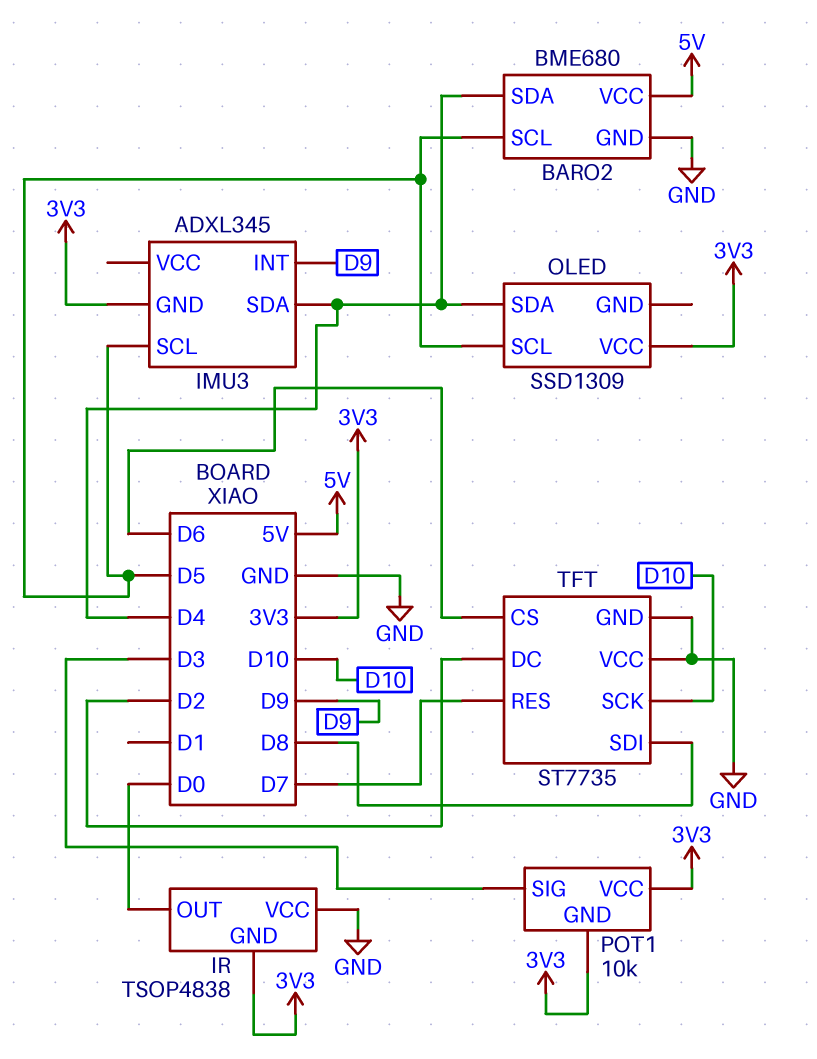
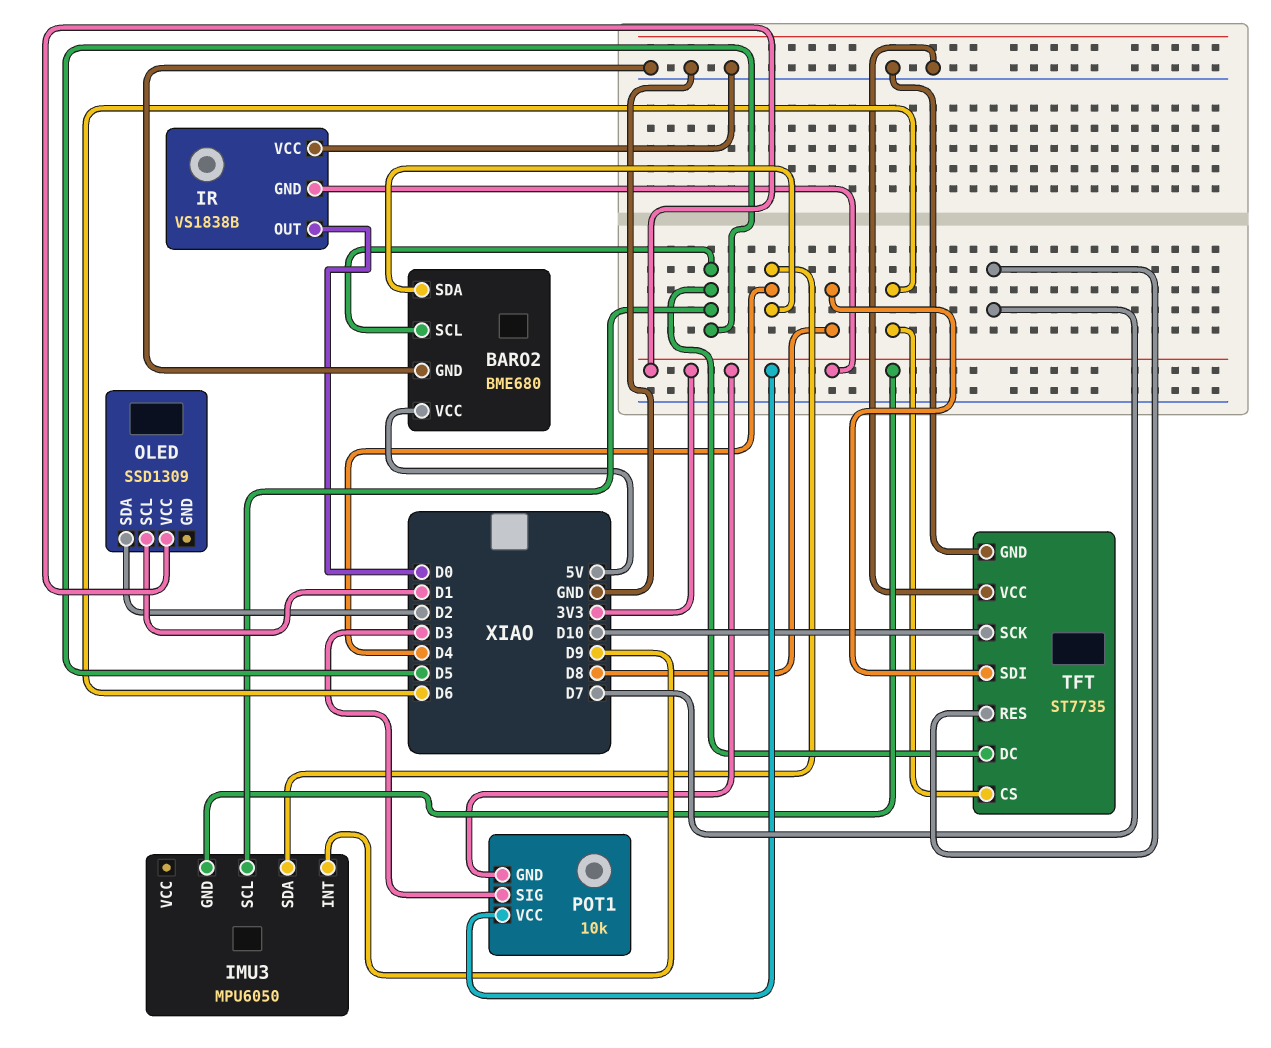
IMU3: ADXL345 -> MPU6050
IR: TSOP4838 -> VS1838B
OLED pin SCL: D5 -> D1
OLED pin SDA: D4 -> D2
TFT pin DC: D2 -> D5

